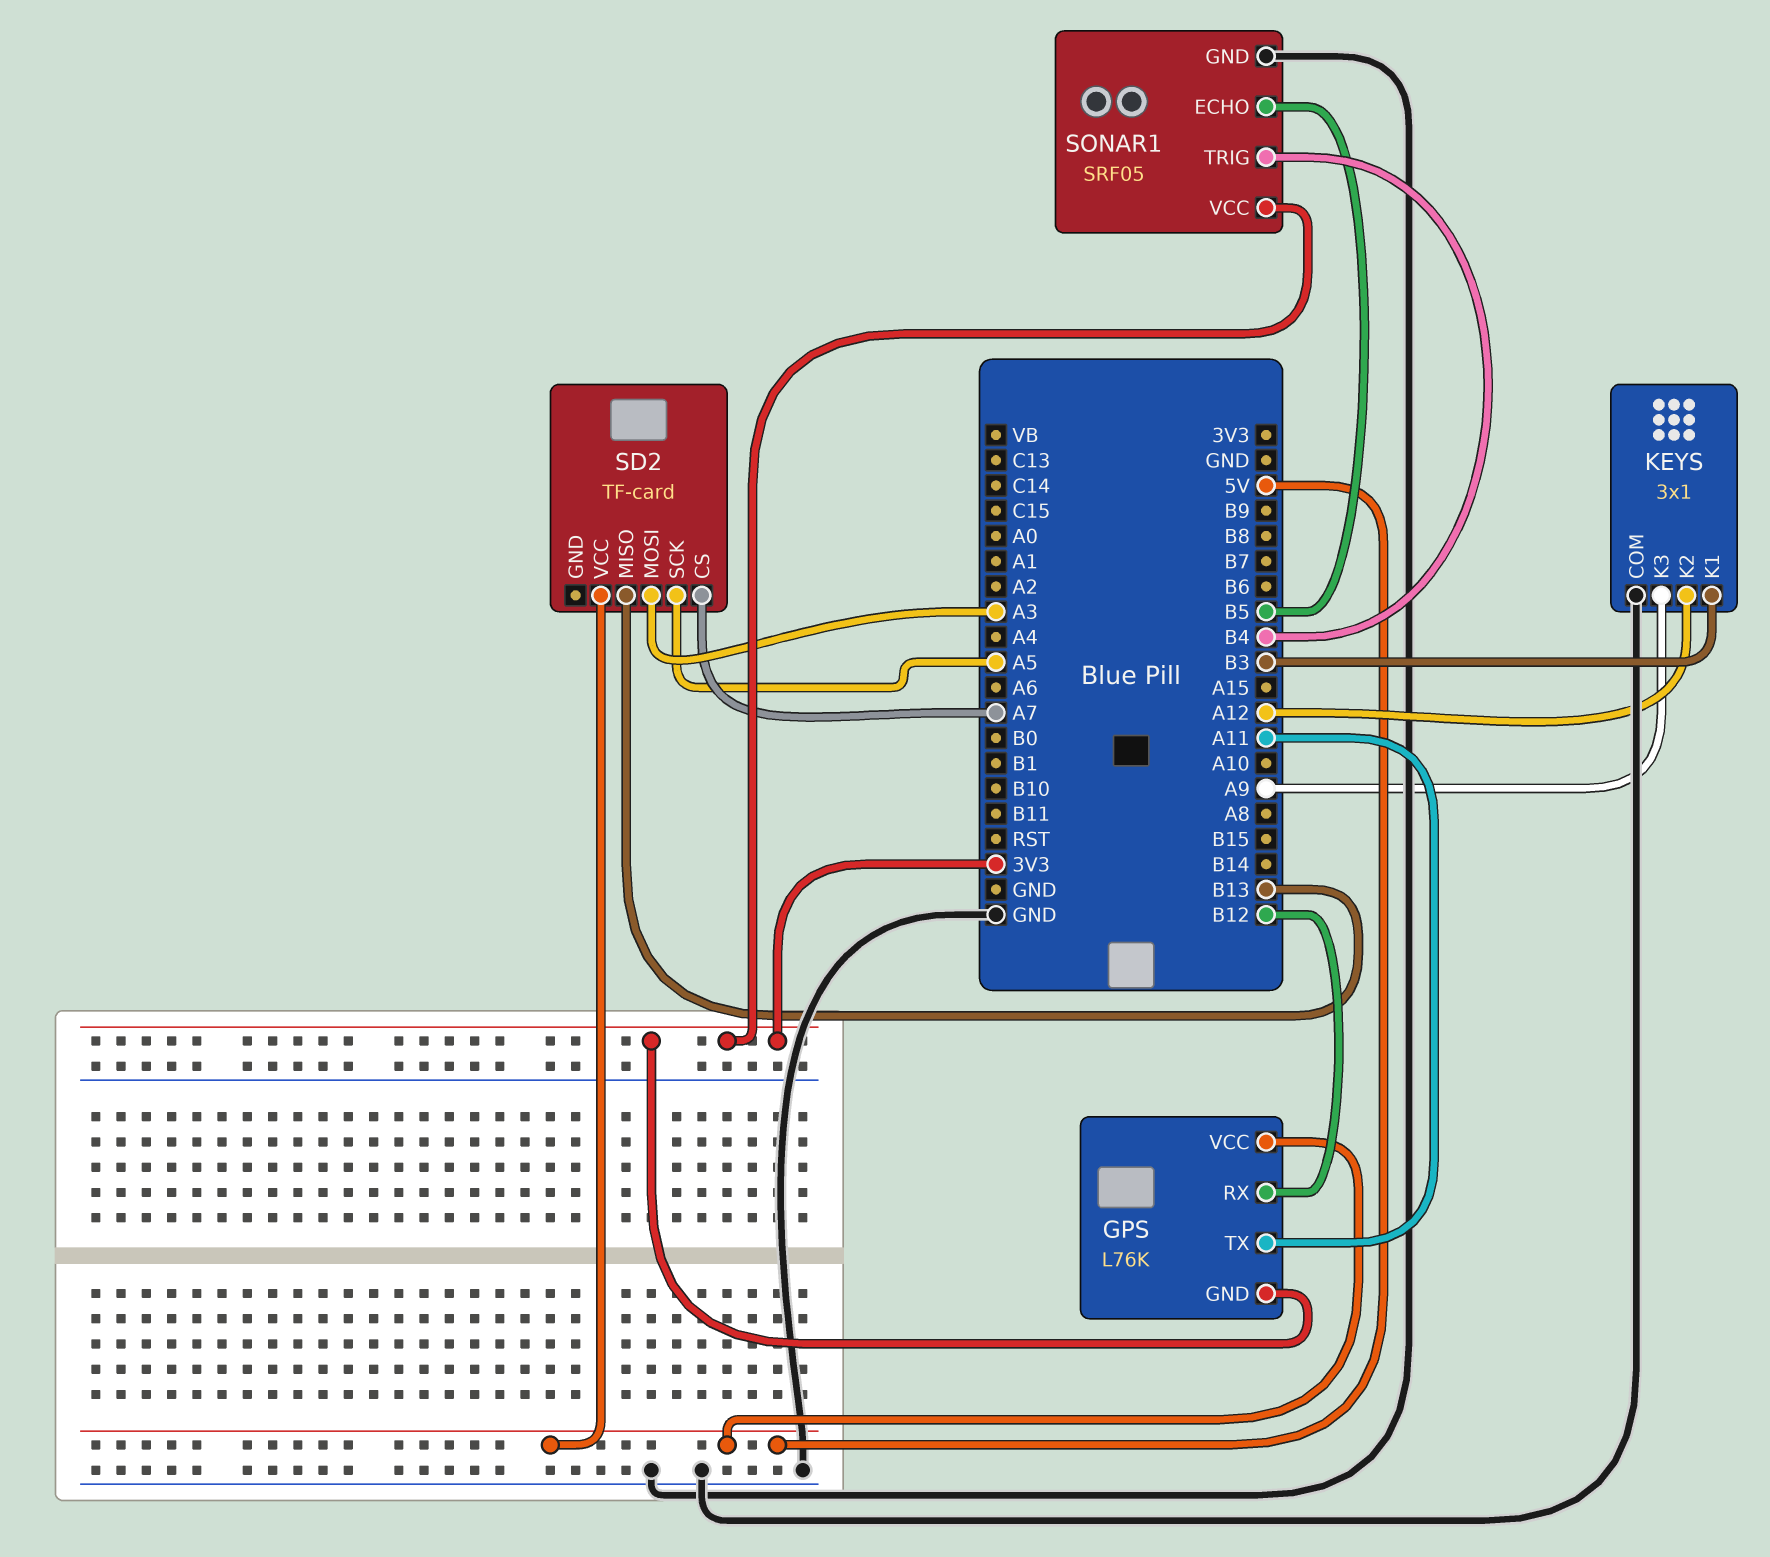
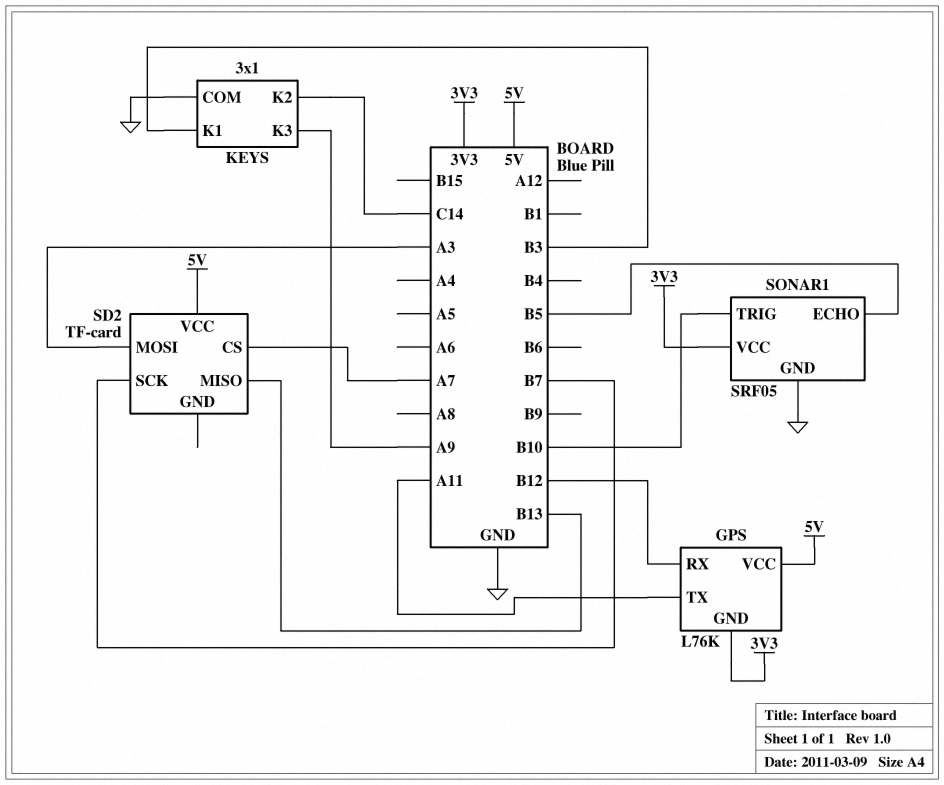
KEYS pin K2: A12 -> C14
SD2 pin SCK: A5 -> B7
SONAR1 pin TRIG: B4 -> B10

